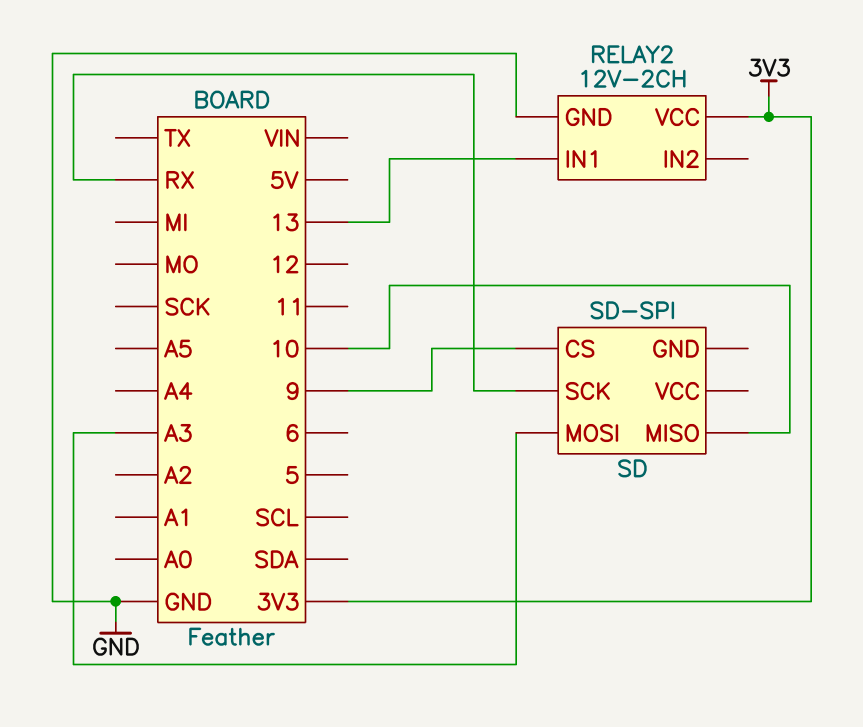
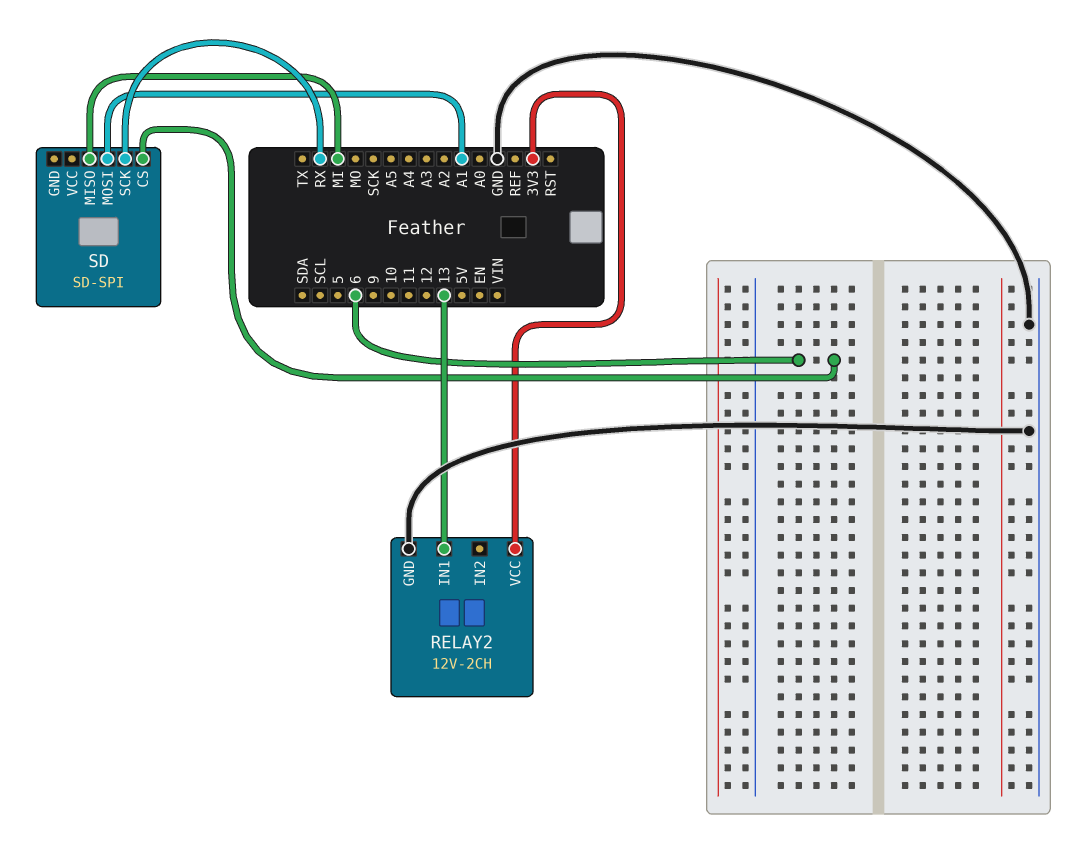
SD pin CS: 9 -> 6
SD pin MISO: 10 -> MI
SD pin MOSI: A3 -> A1

